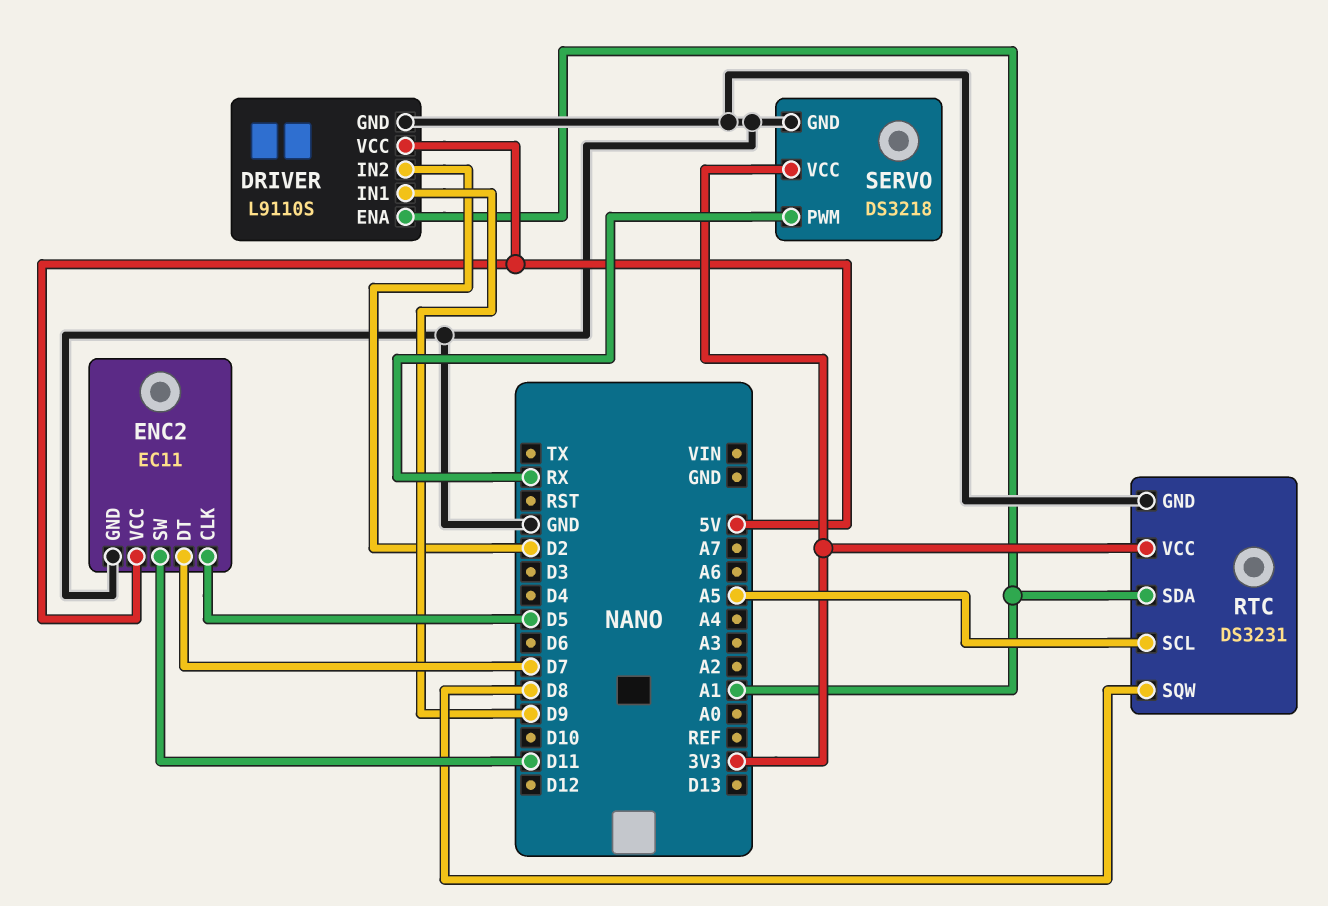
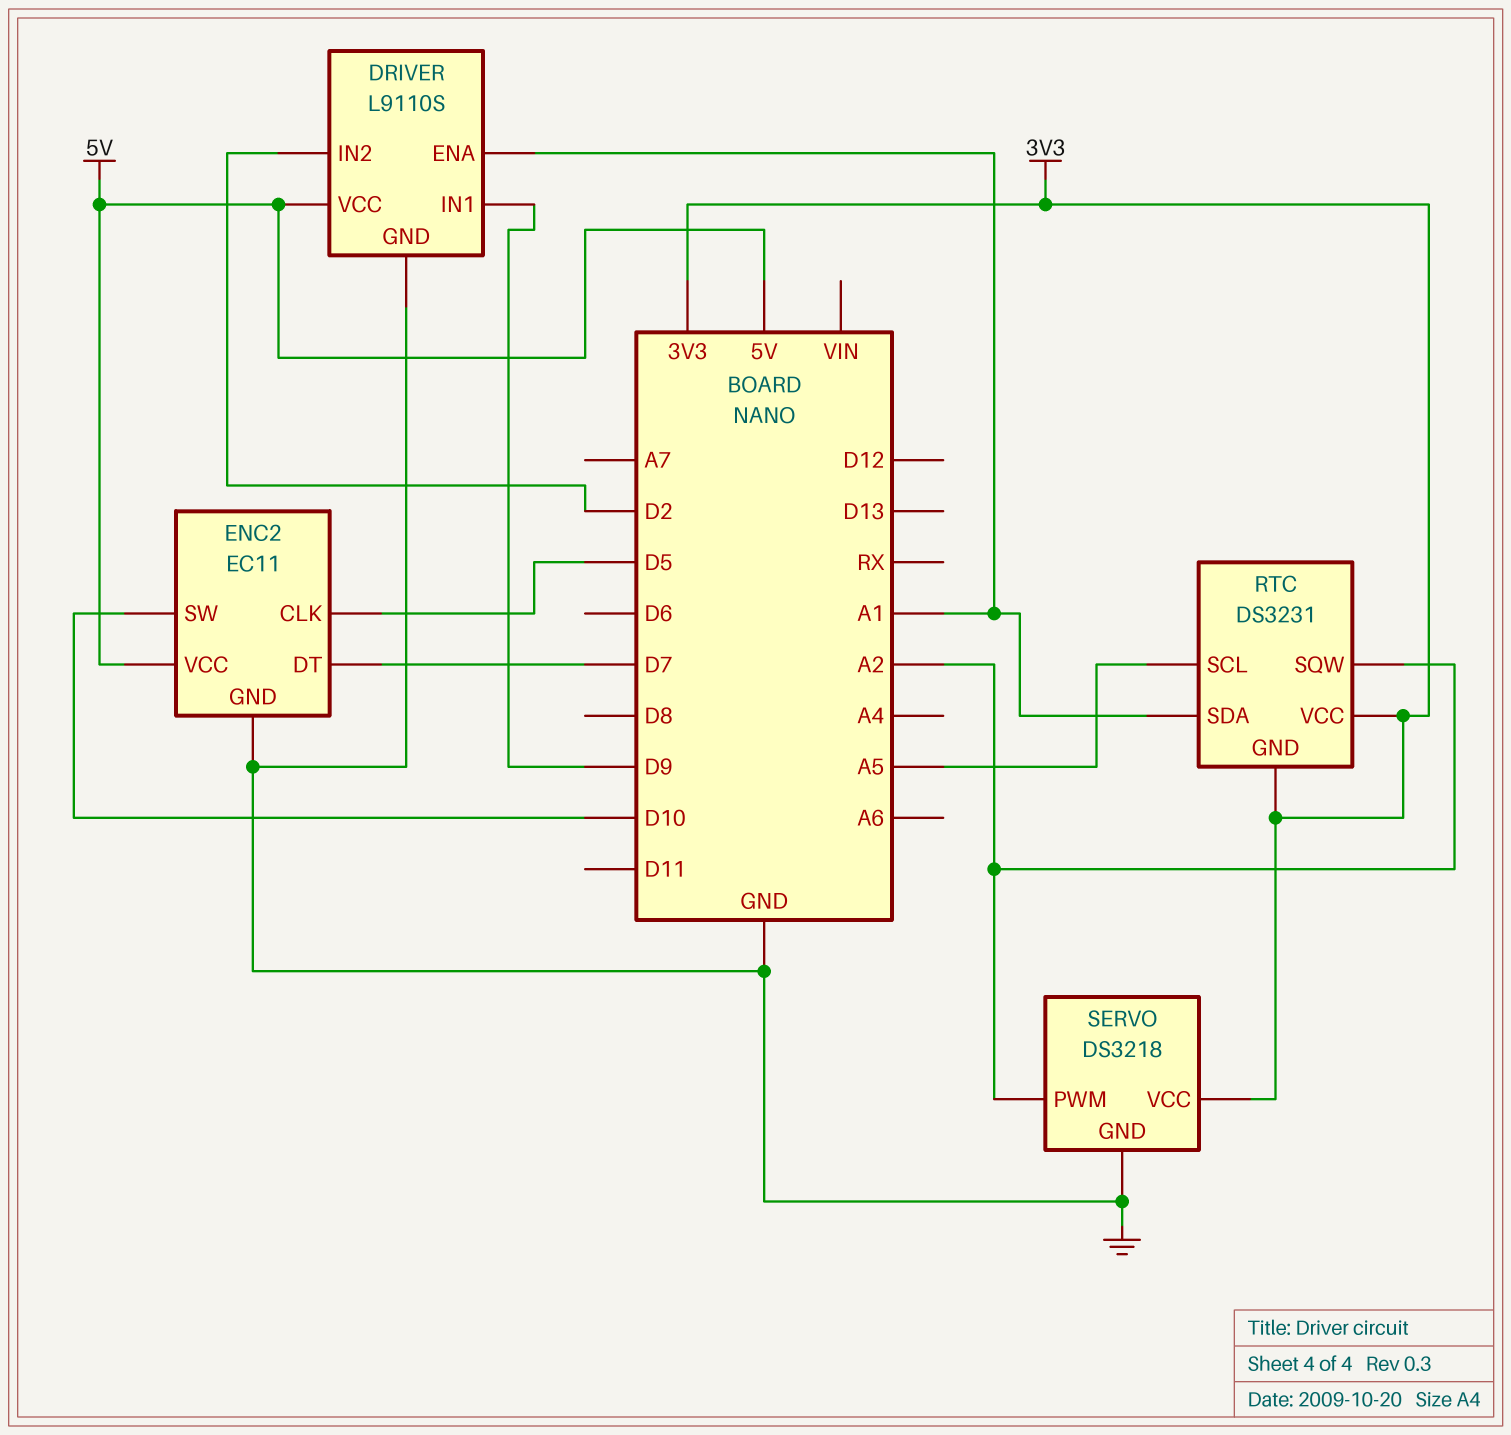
ENC2 pin SW: D11 -> D10
RTC pin GND: GND -> 3V3
RTC pin SQW: D8 -> A2
SERVO pin PWM: RX -> A2

